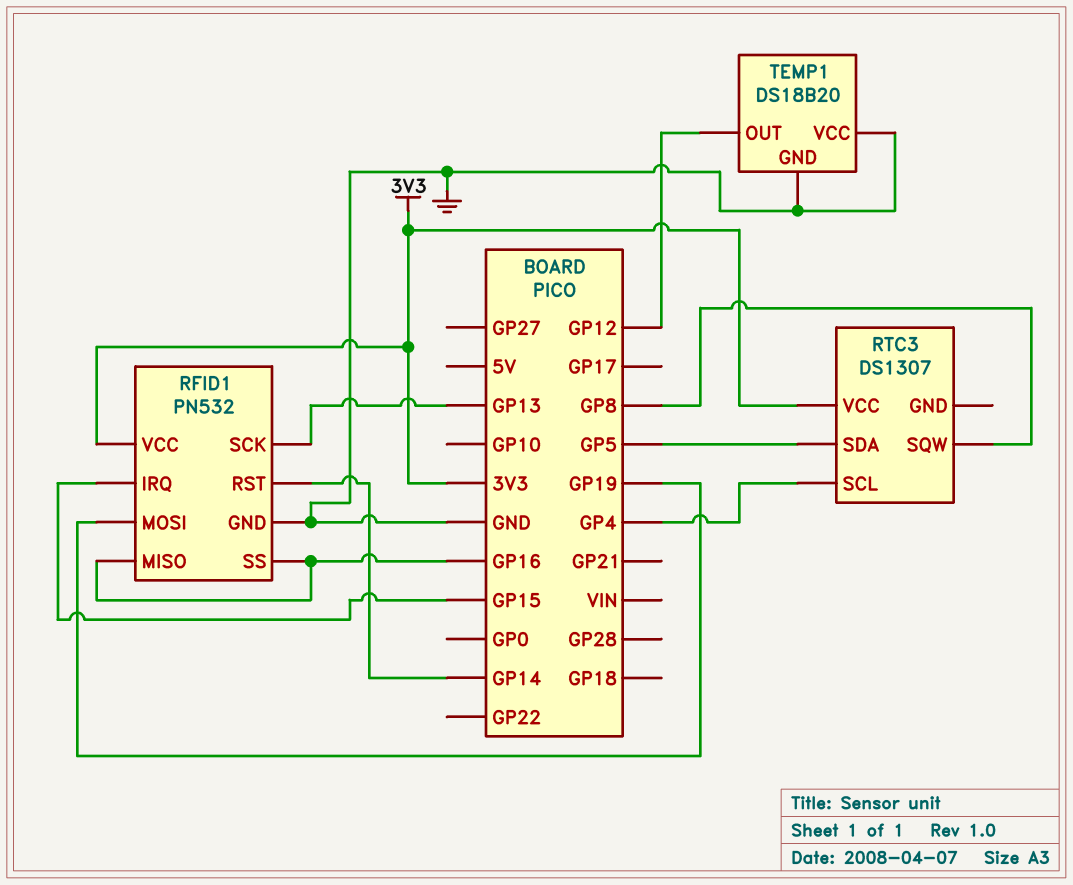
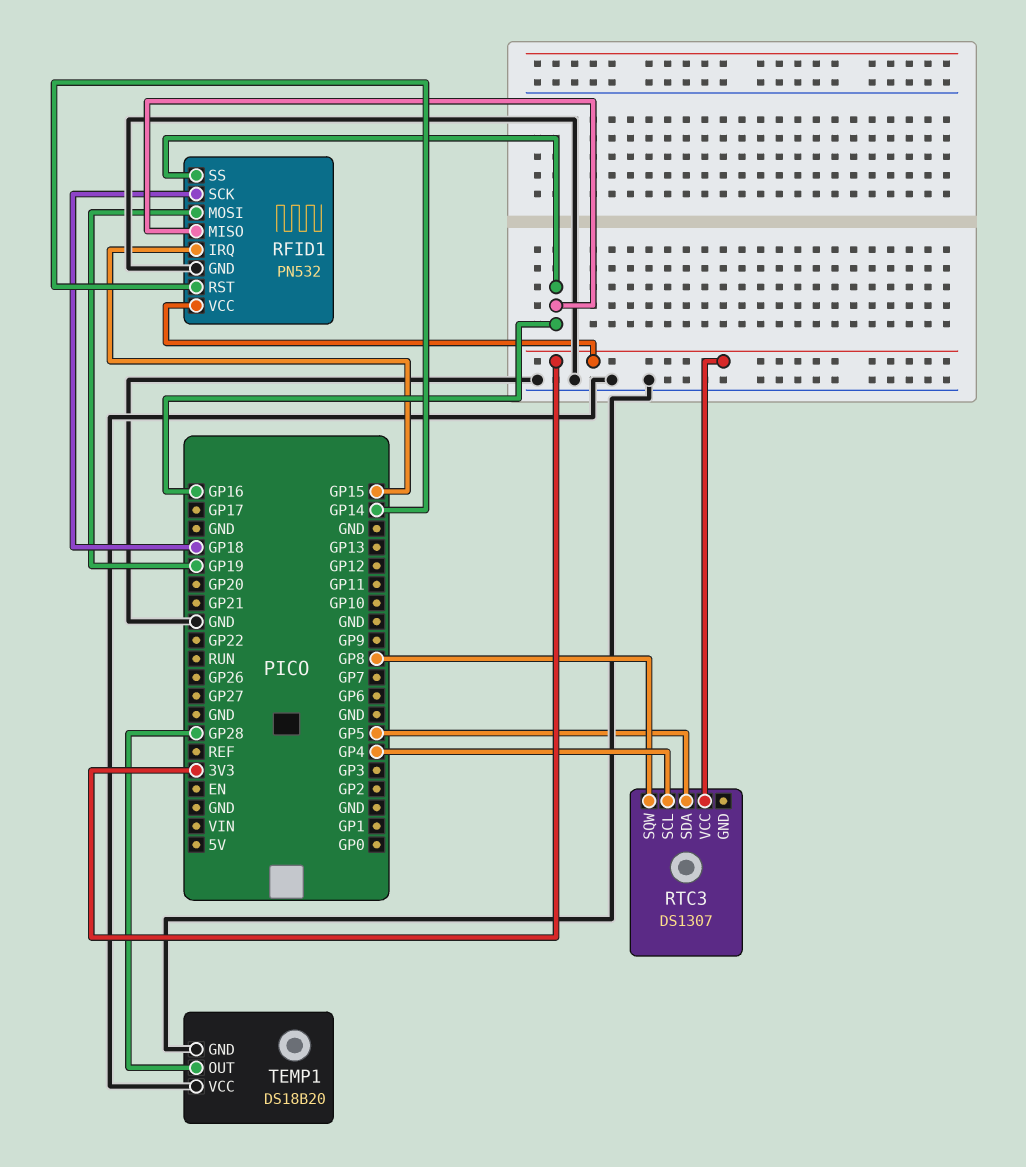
RFID1 pin SCK: GP13 -> GP18
TEMP1 pin OUT: GP12 -> GP28

